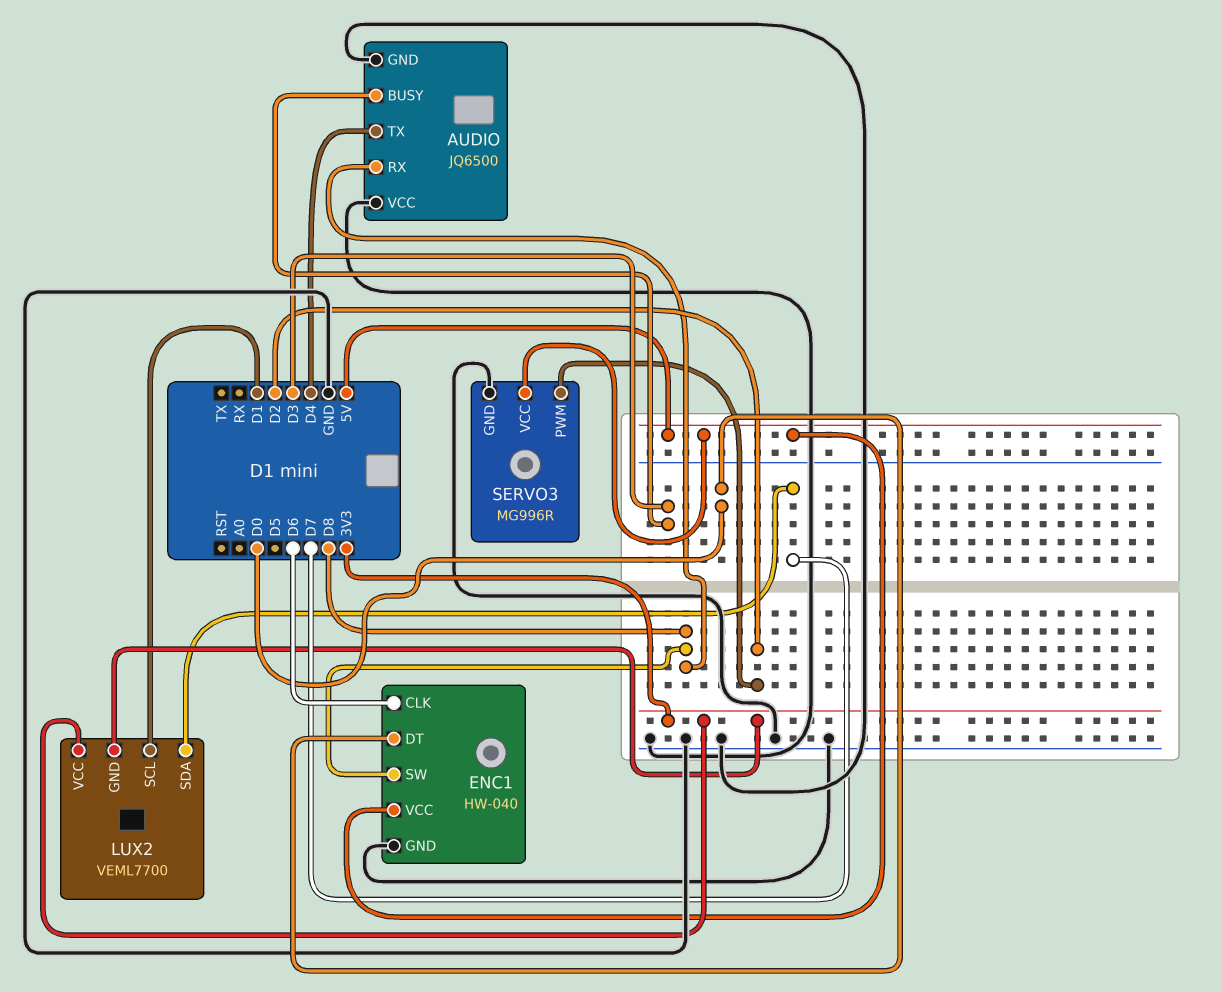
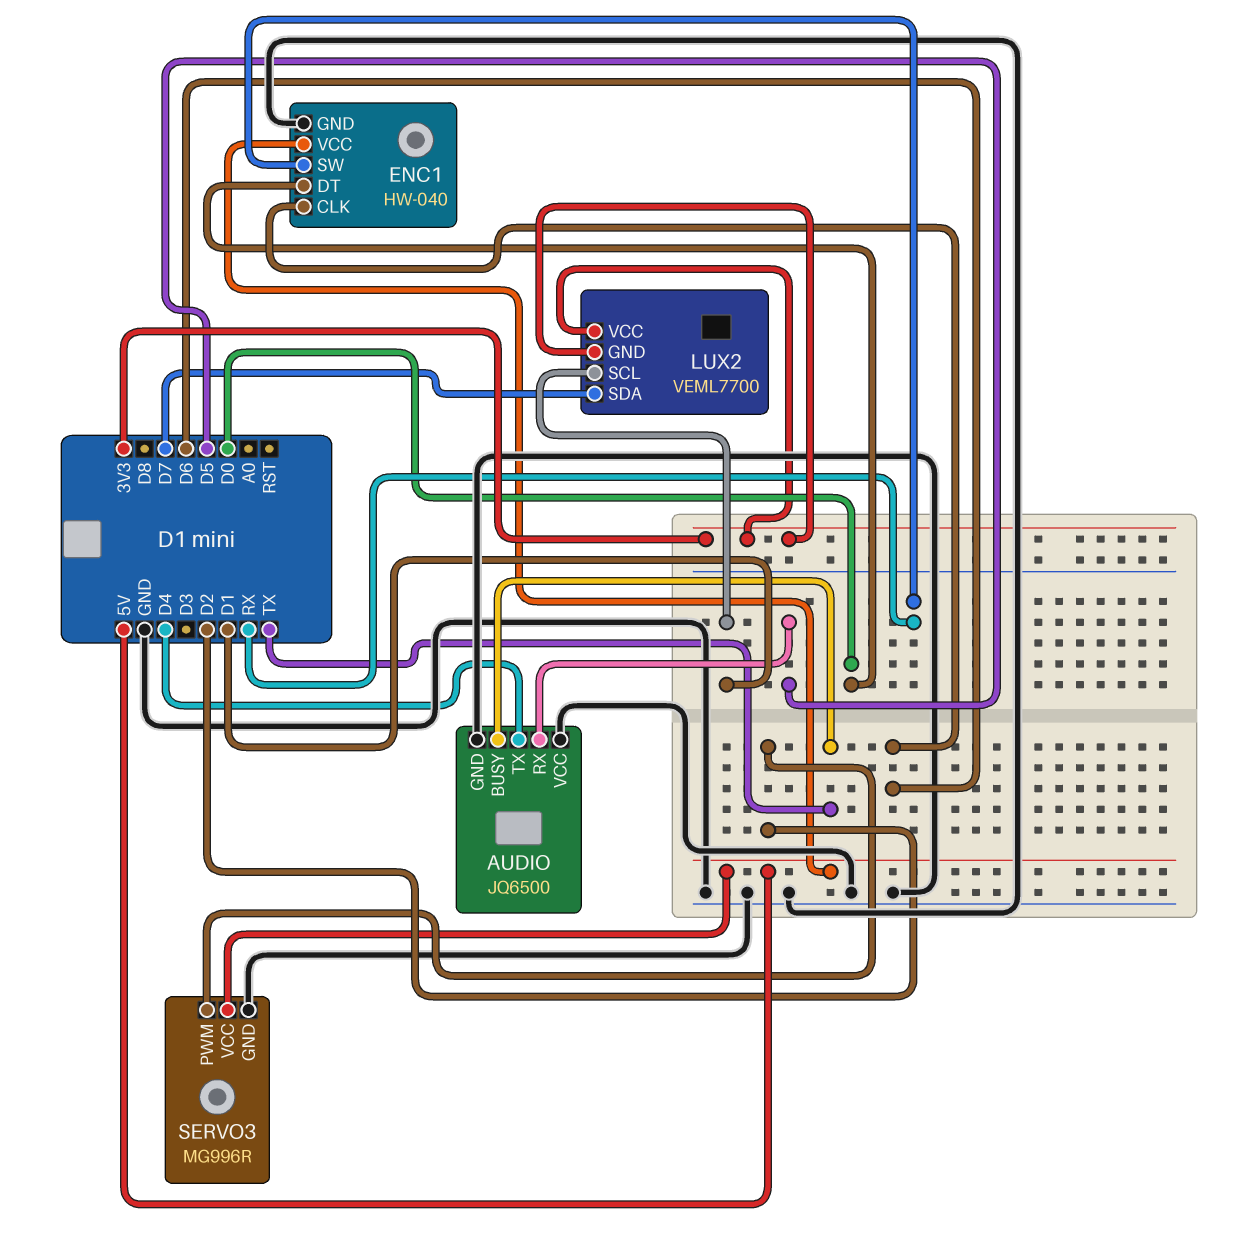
AUDIO pin BUSY: D3 -> TX
AUDIO pin RX: D8 -> D5
ENC1 pin SW: D8 -> RX

